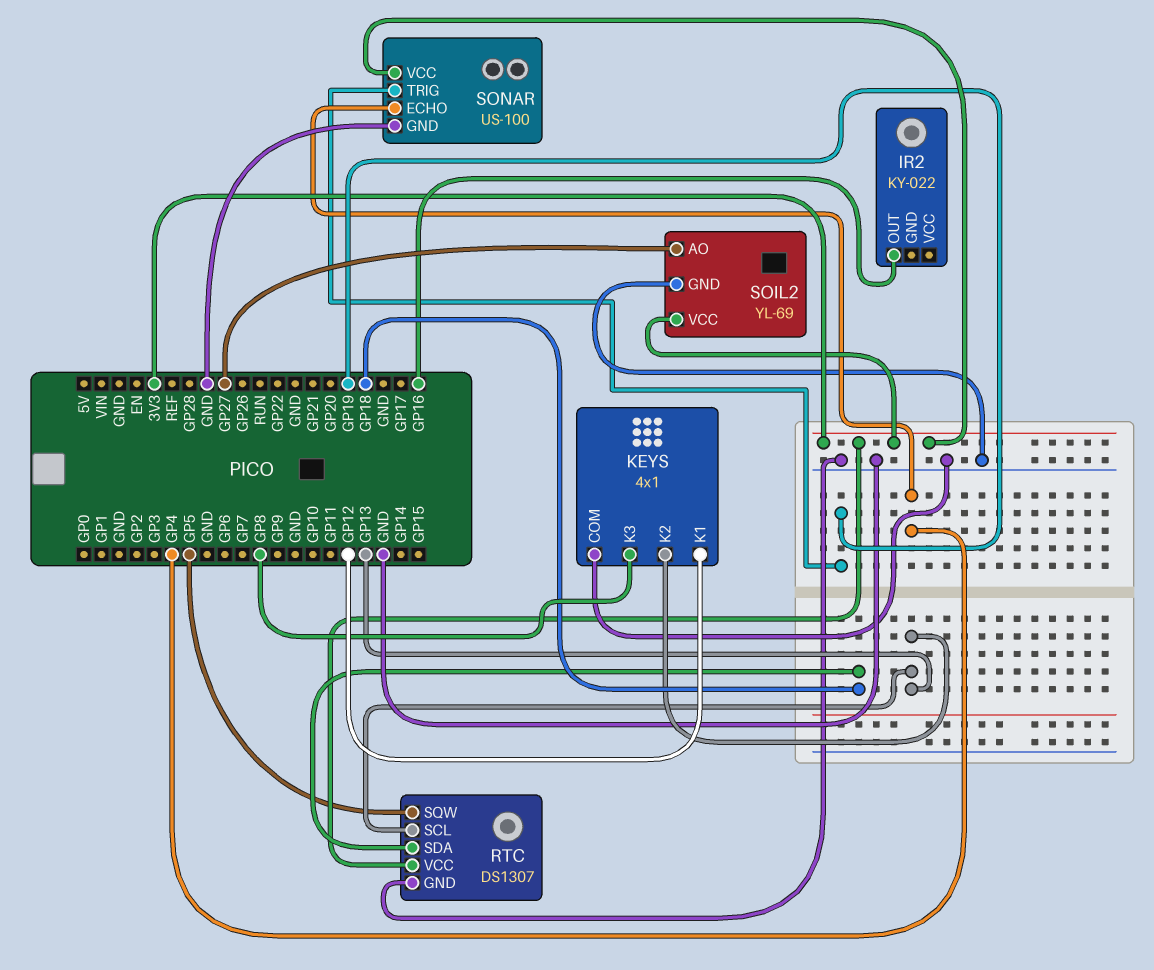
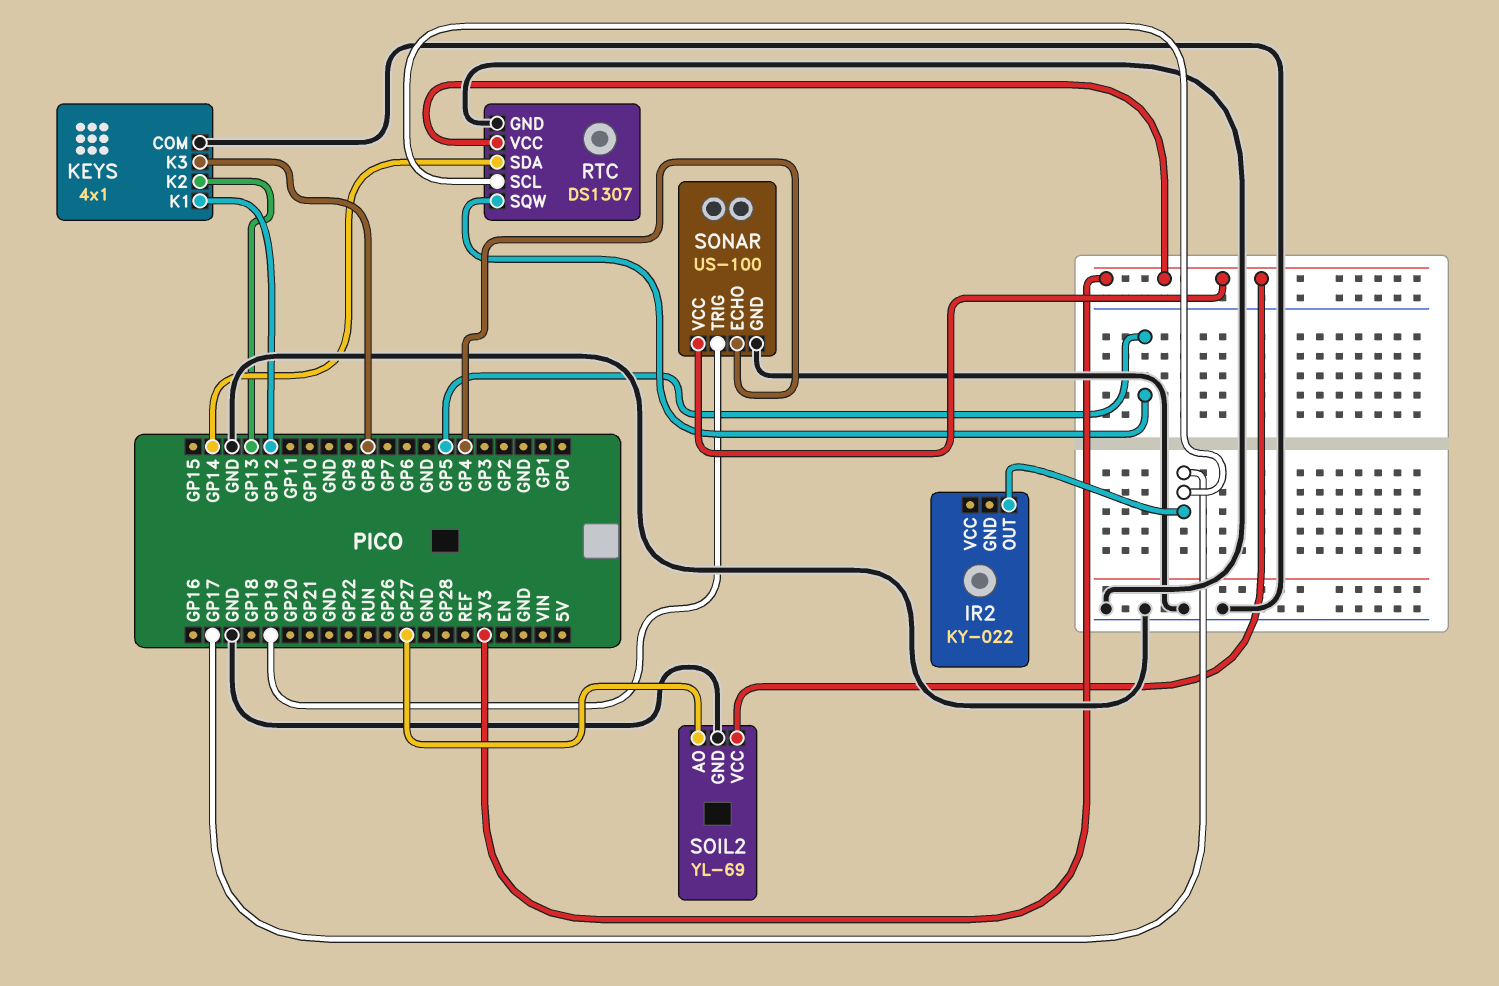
IR2 pin OUT: GP16 -> GP17
RTC pin SCL: GP13 -> GP17
RTC pin SDA: GP18 -> GP14

